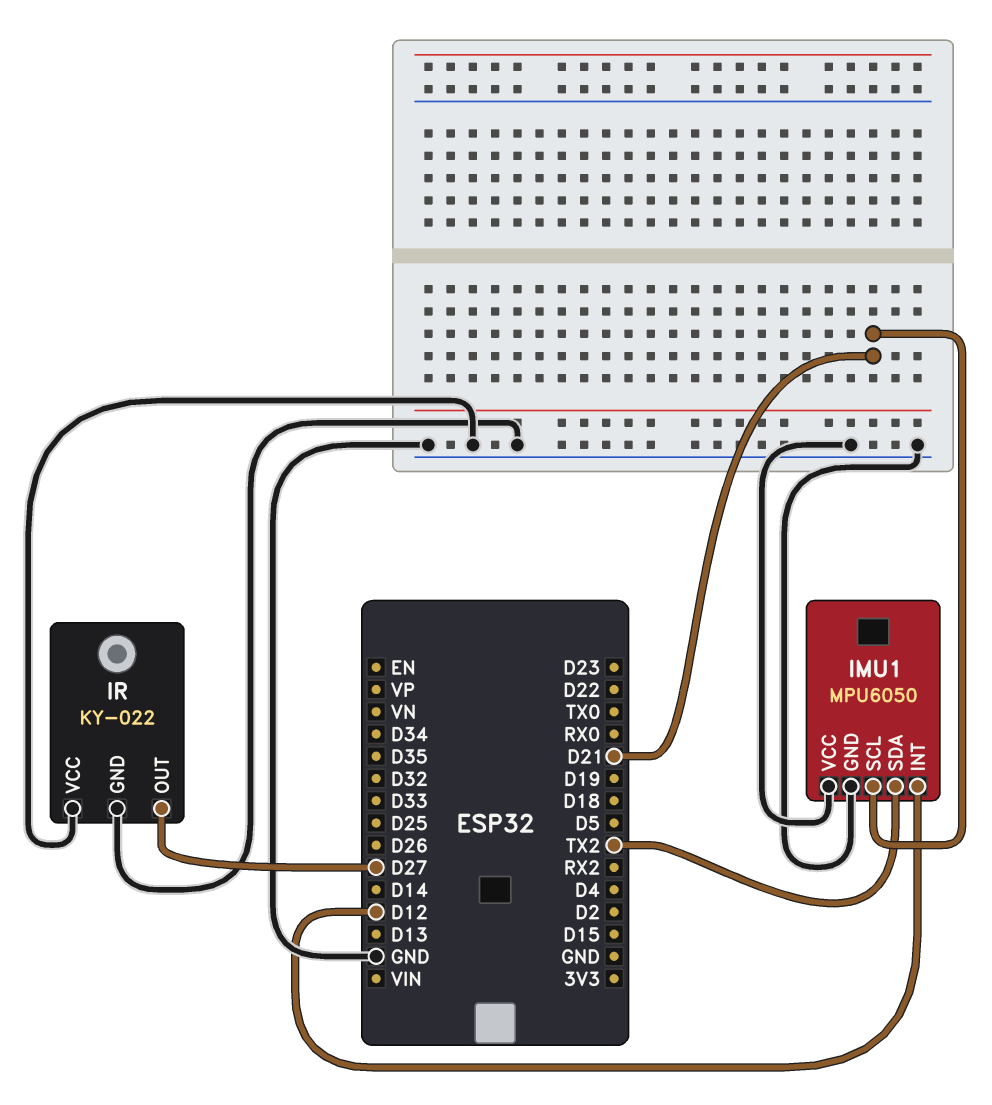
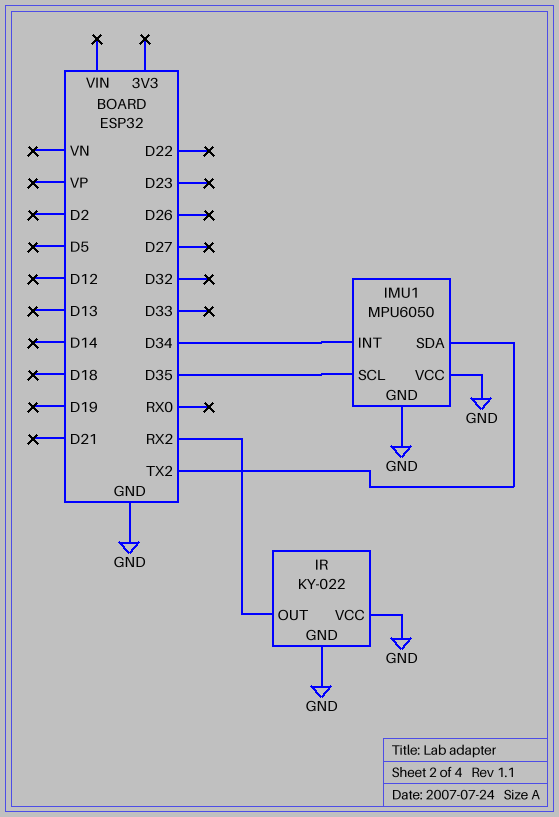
IMU1 pin INT: D12 -> D34
IMU1 pin SCL: D21 -> D35
IR pin OUT: D27 -> RX2

